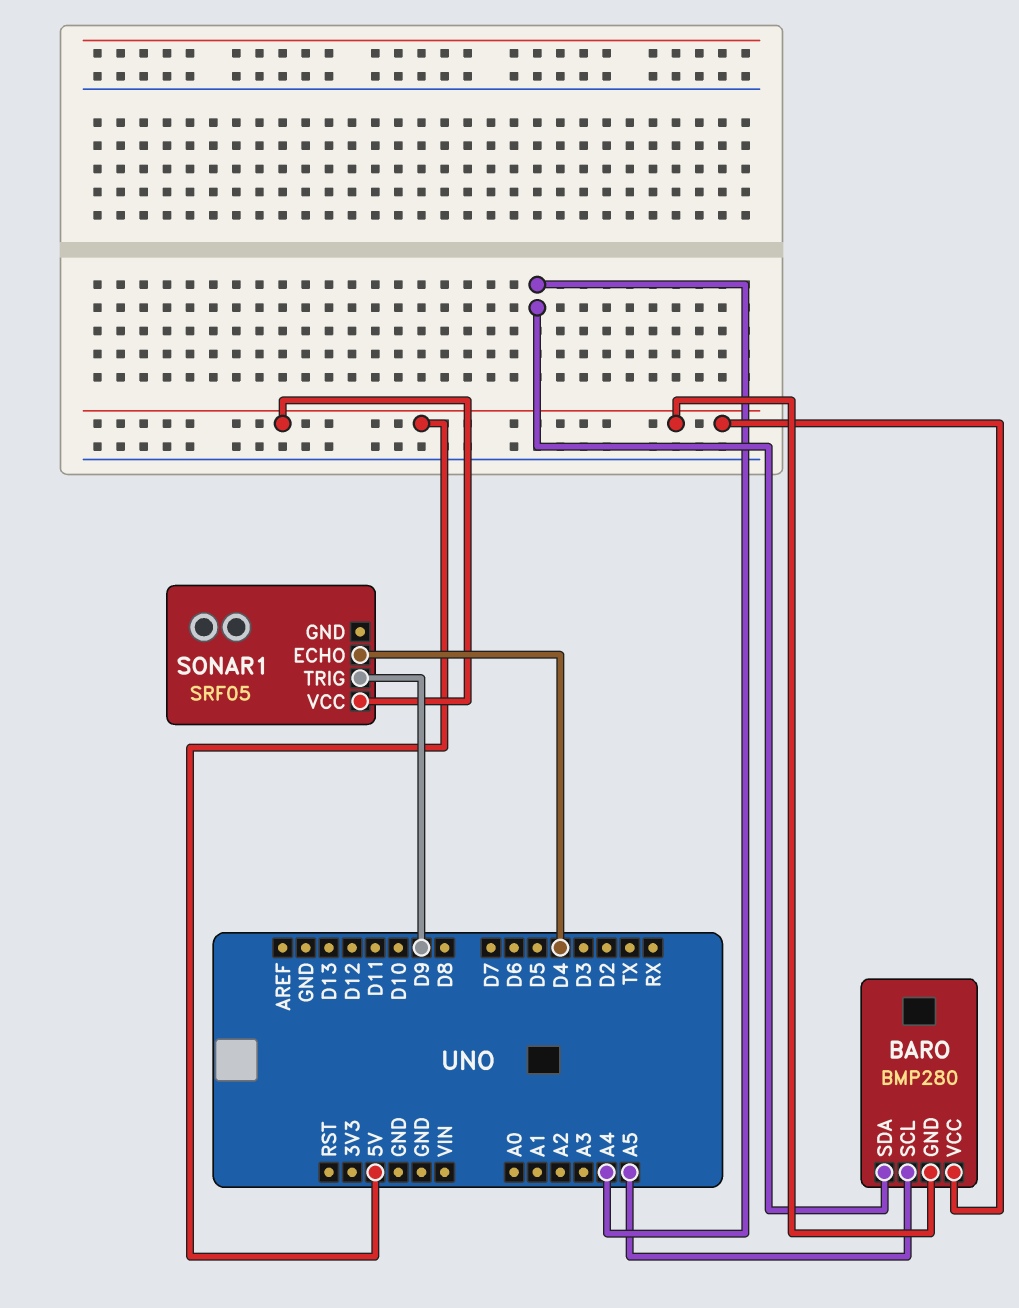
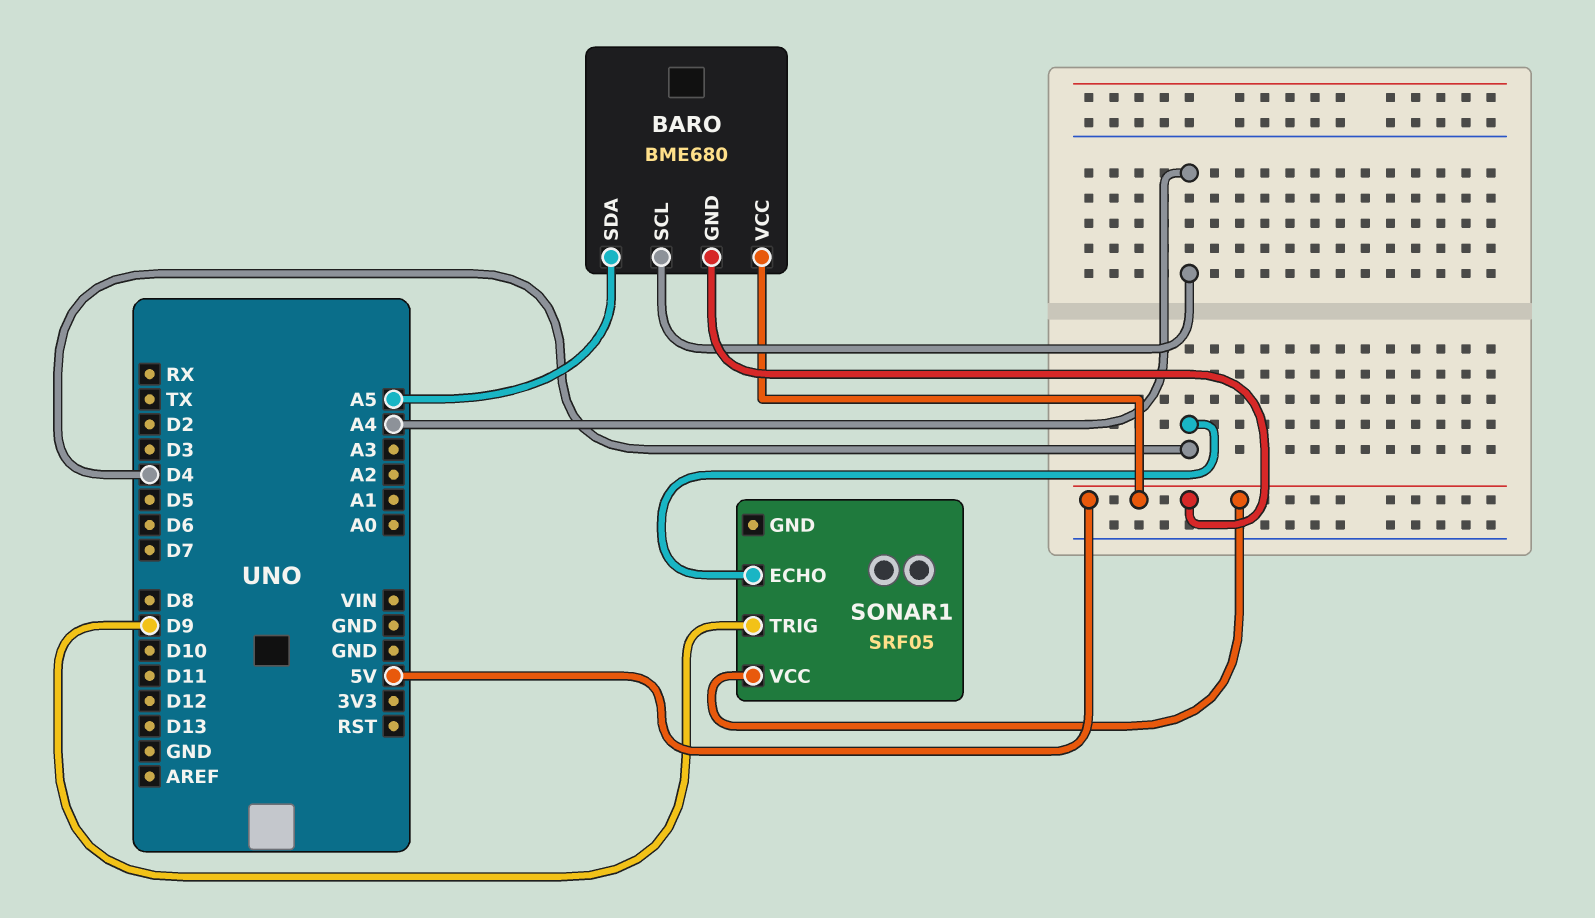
BARO: BMP280 -> BME680
BARO pin SCL: A5 -> A4
BARO pin SDA: A4 -> A5

